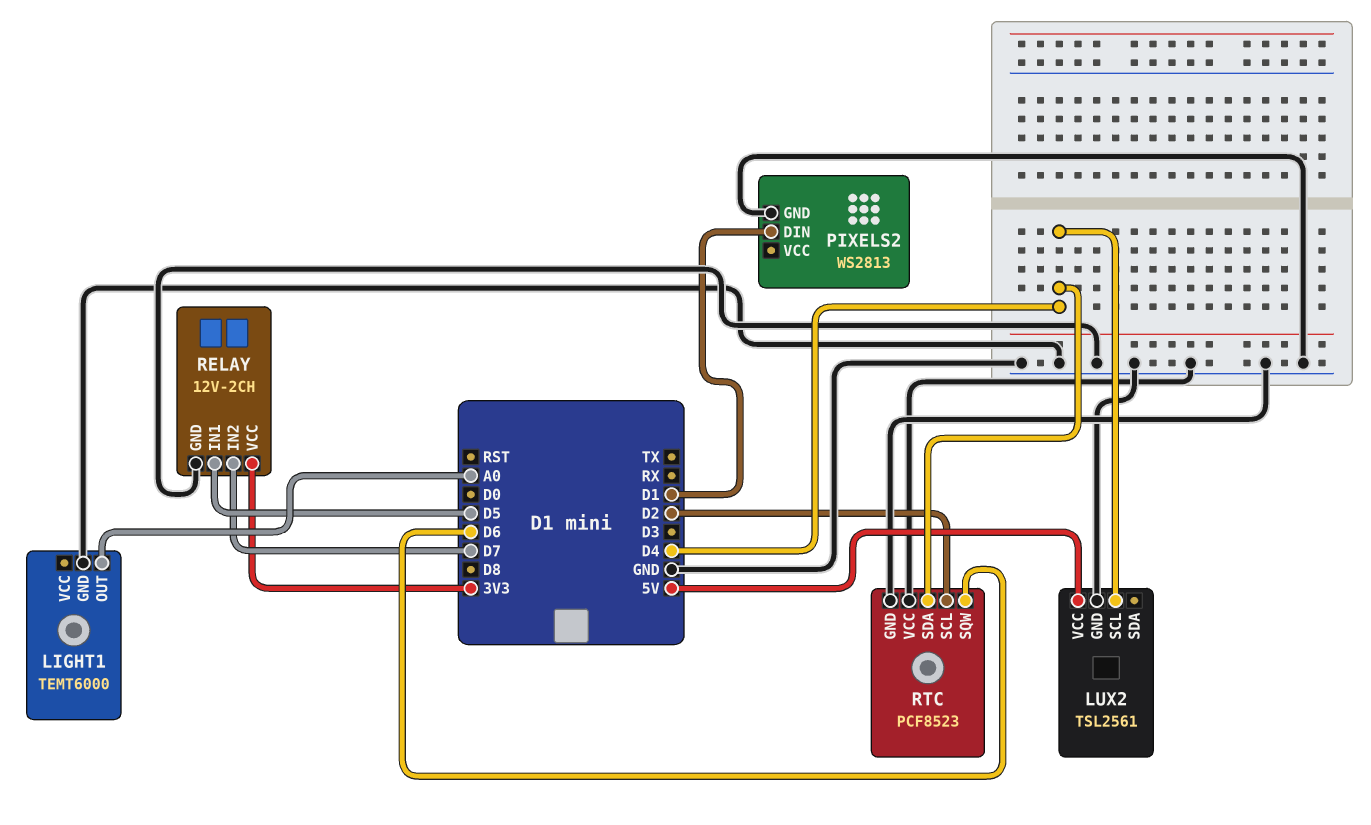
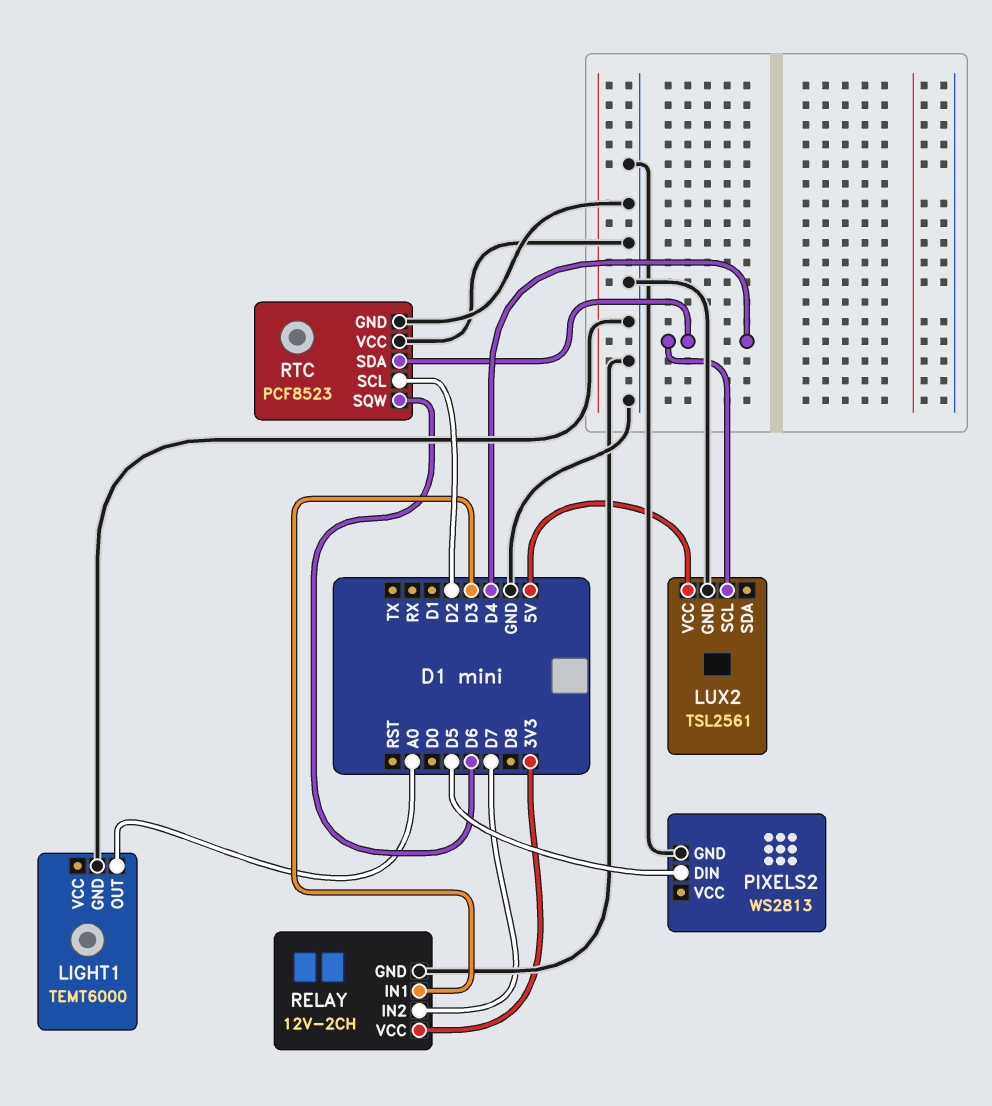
PIXELS2 pin DIN: D1 -> D5
RELAY pin IN1: D5 -> D3

